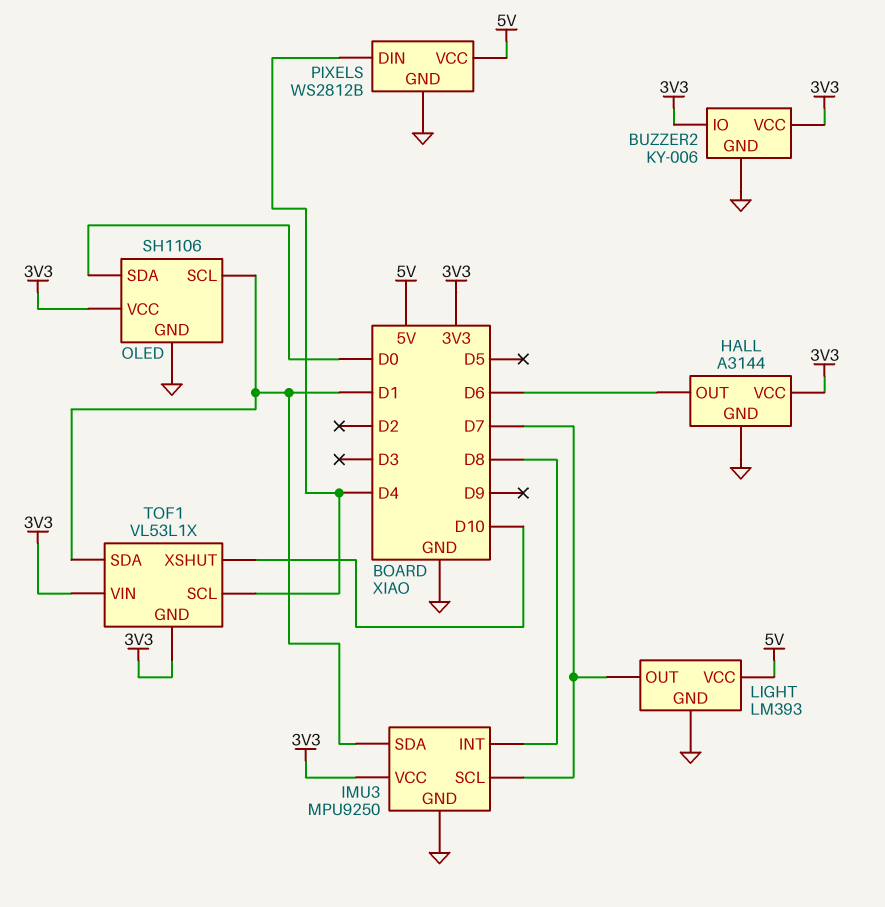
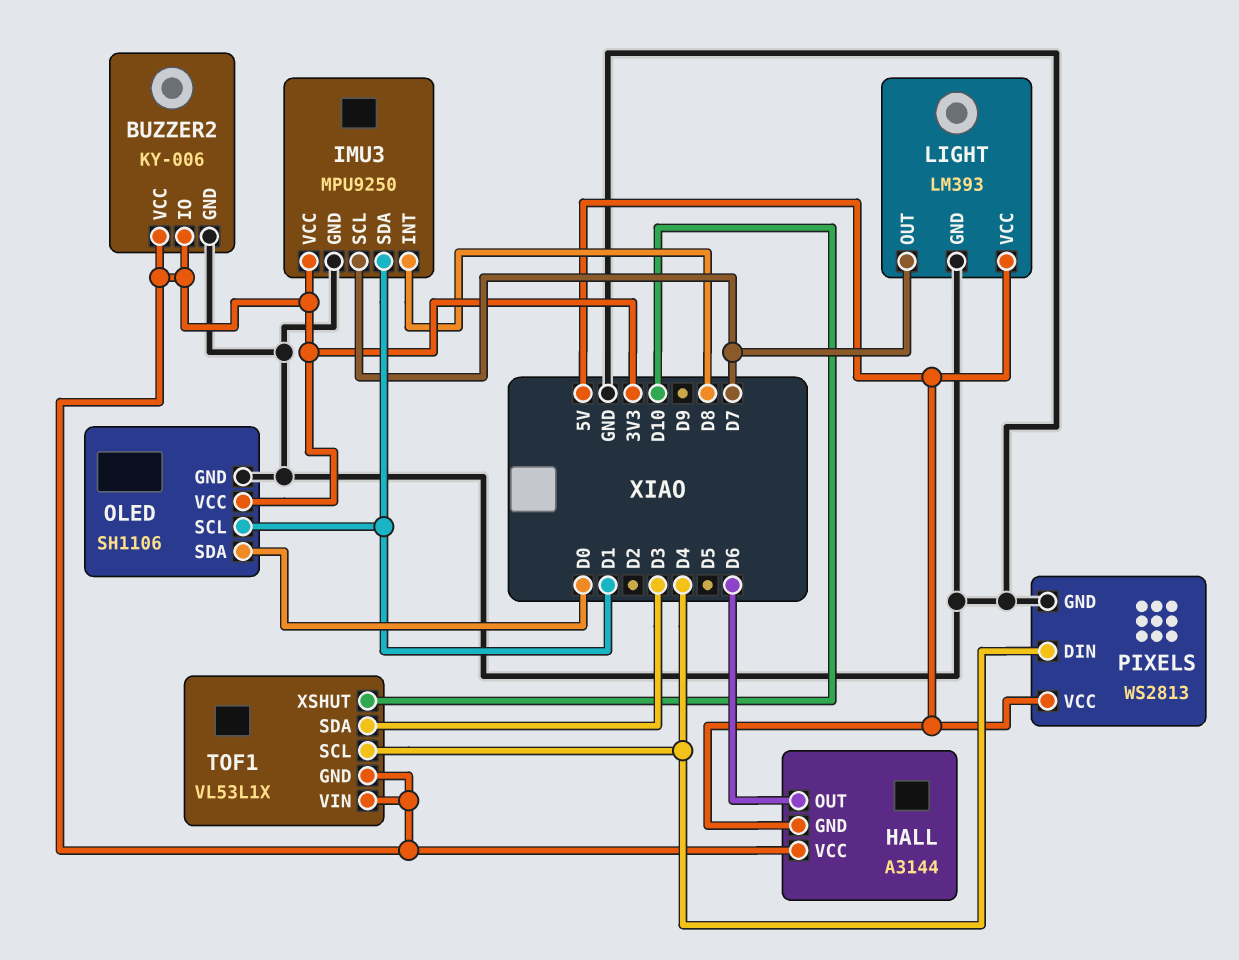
HALL pin GND: GND -> 5V
PIXELS: WS2812B -> WS2813
TOF1 pin SDA: D1 -> D3

